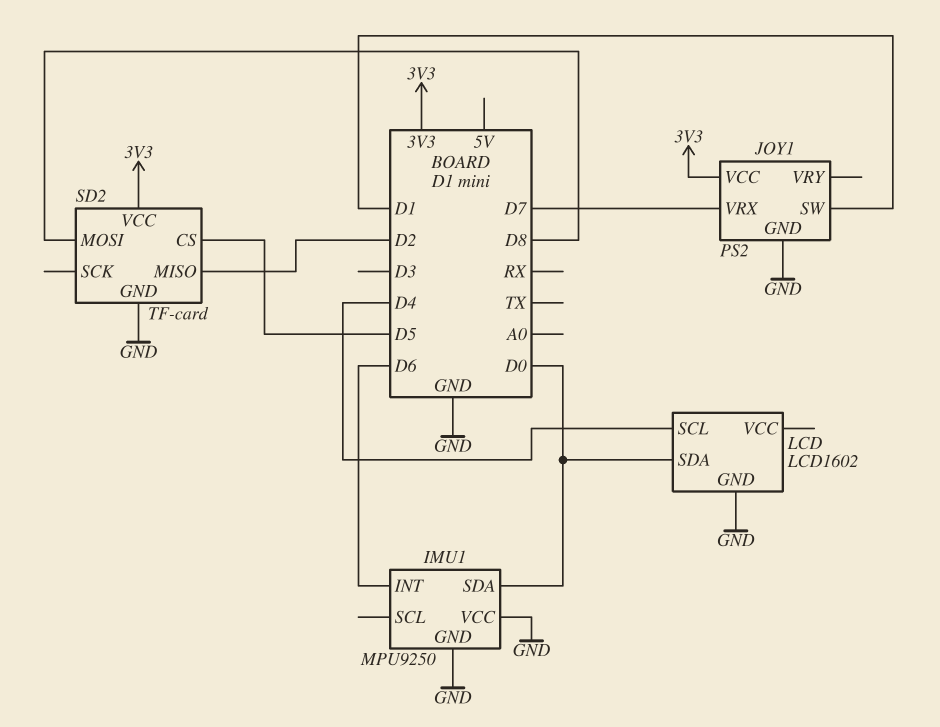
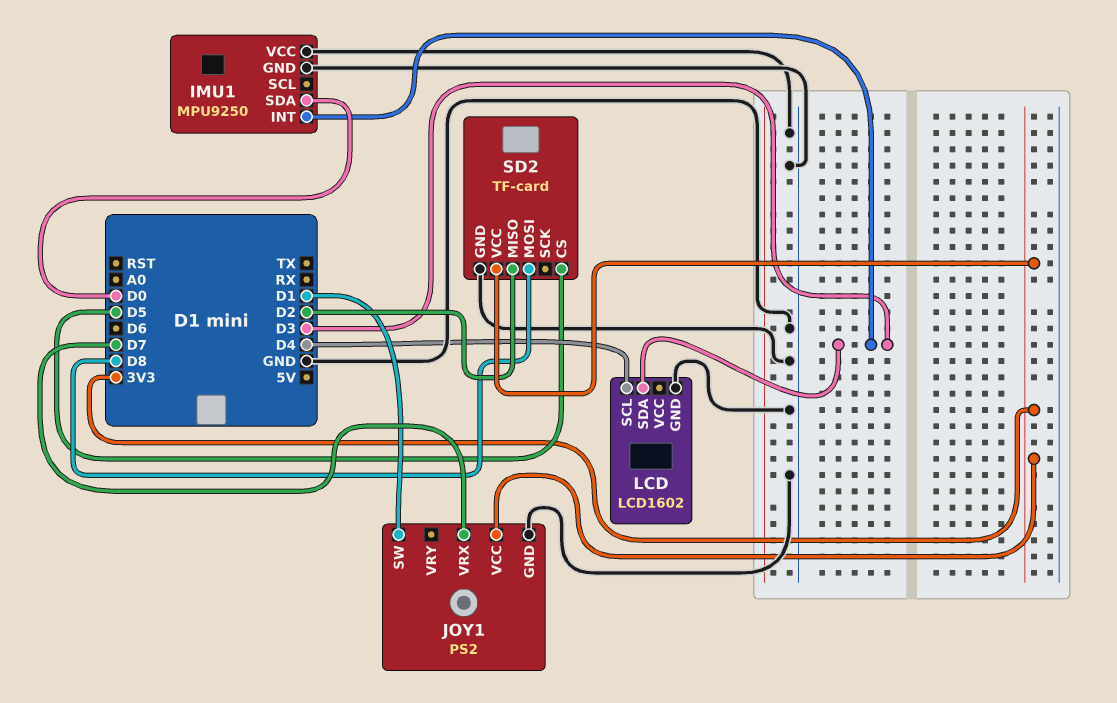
IMU1 pin INT: D6 -> D3
LCD pin SDA: D0 -> D3

